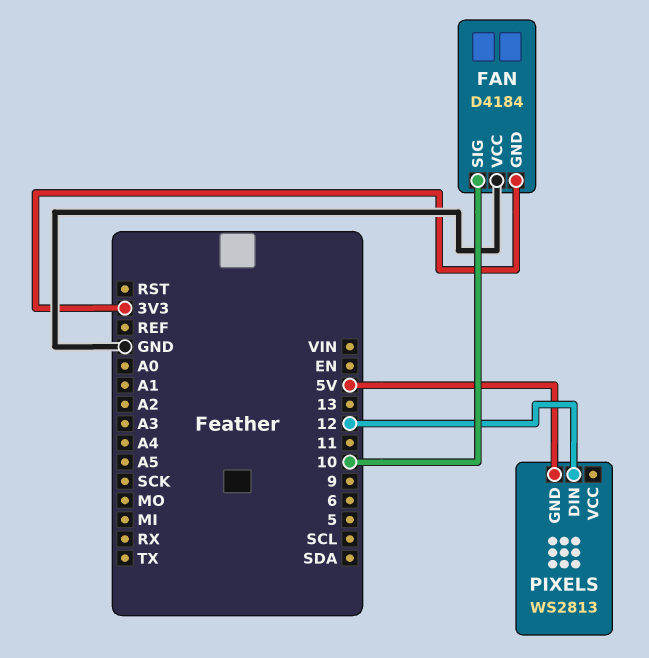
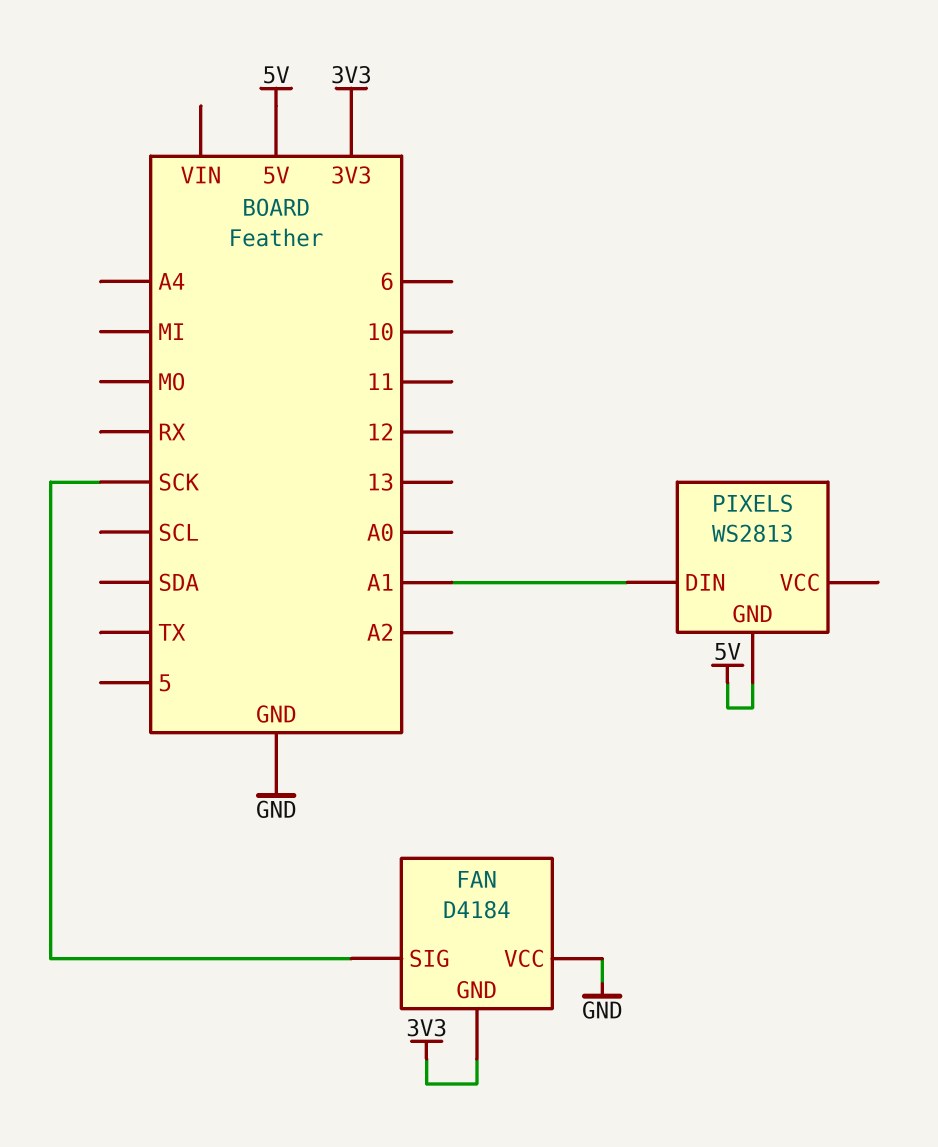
FAN pin SIG: 10 -> SCK
PIXELS pin DIN: 12 -> A1

